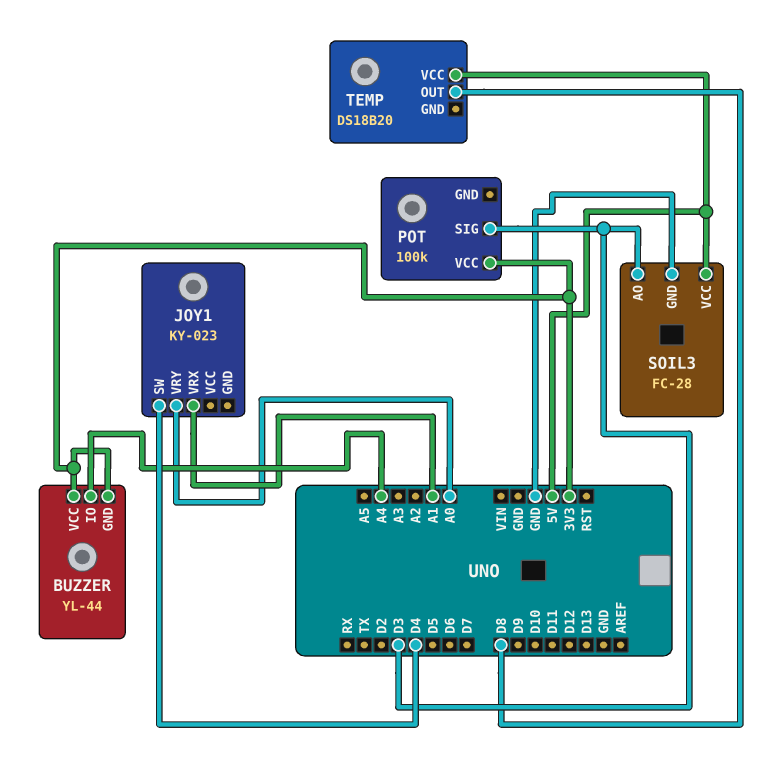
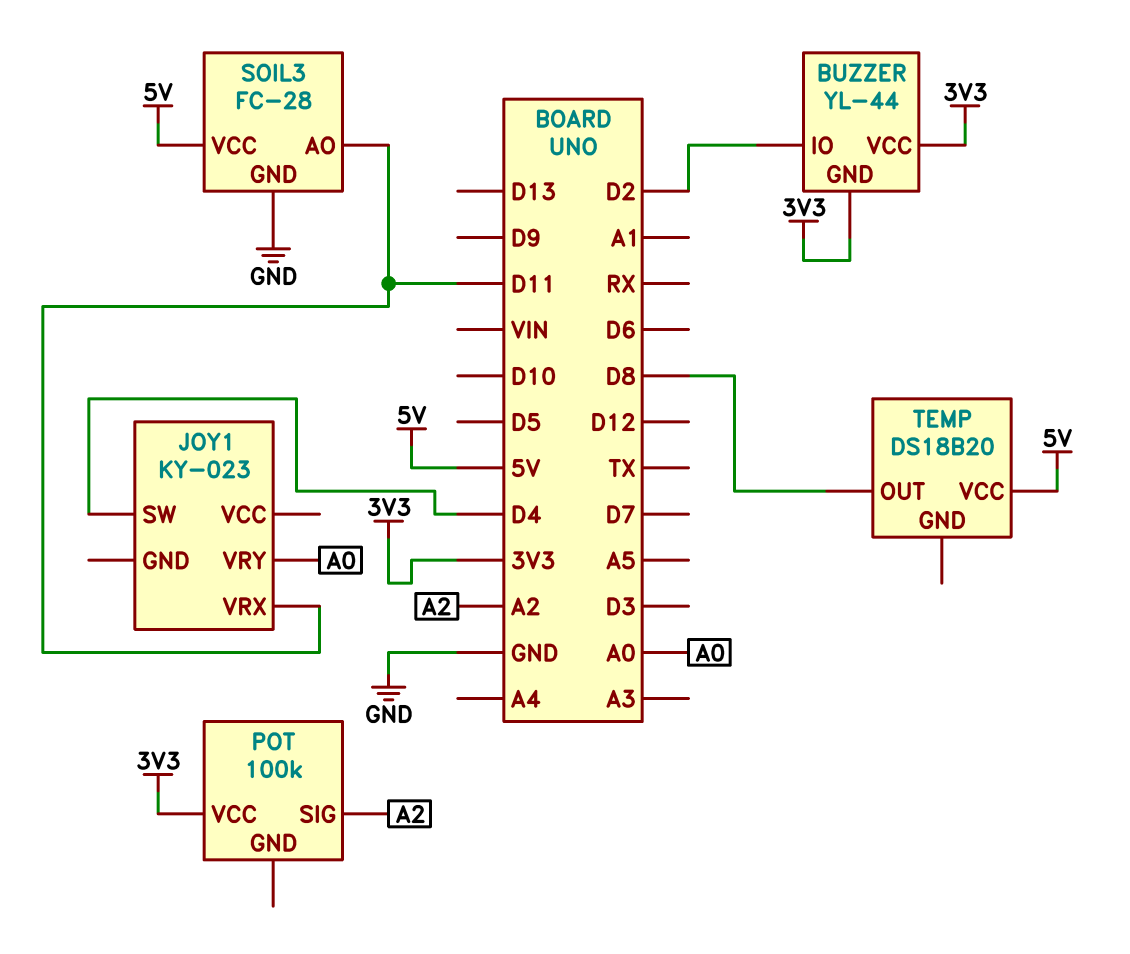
BUZZER pin IO: A4 -> D2
JOY1 pin VRX: A1 -> D11
POT pin SIG: D3 -> A2
SOIL3 pin AO: D3 -> D11

